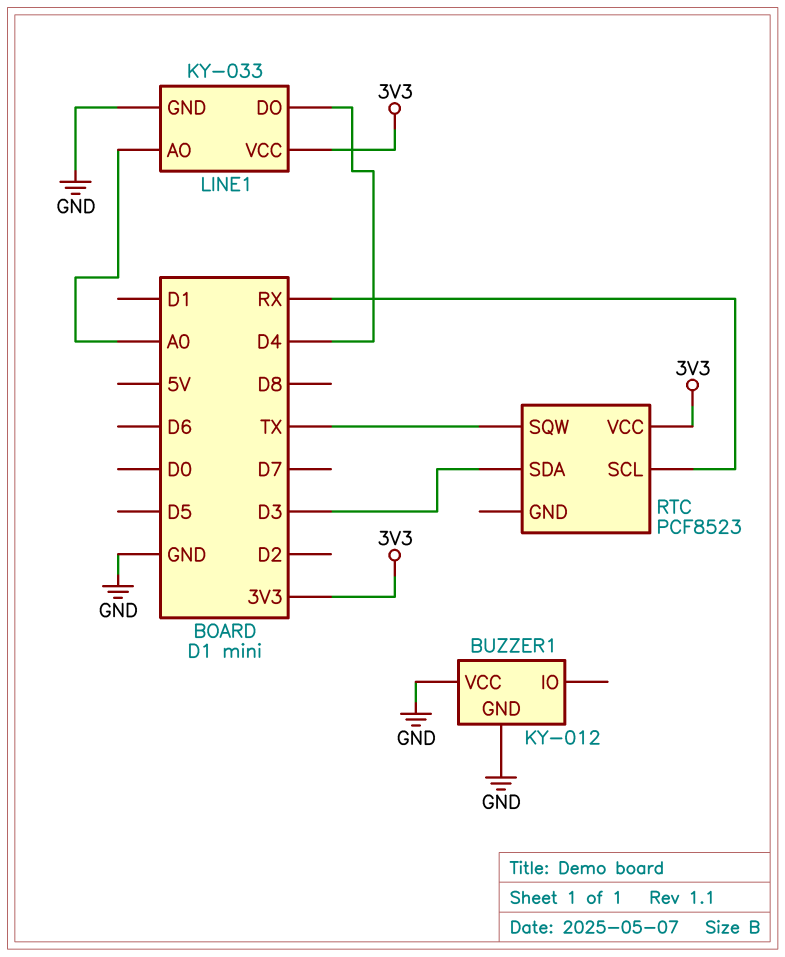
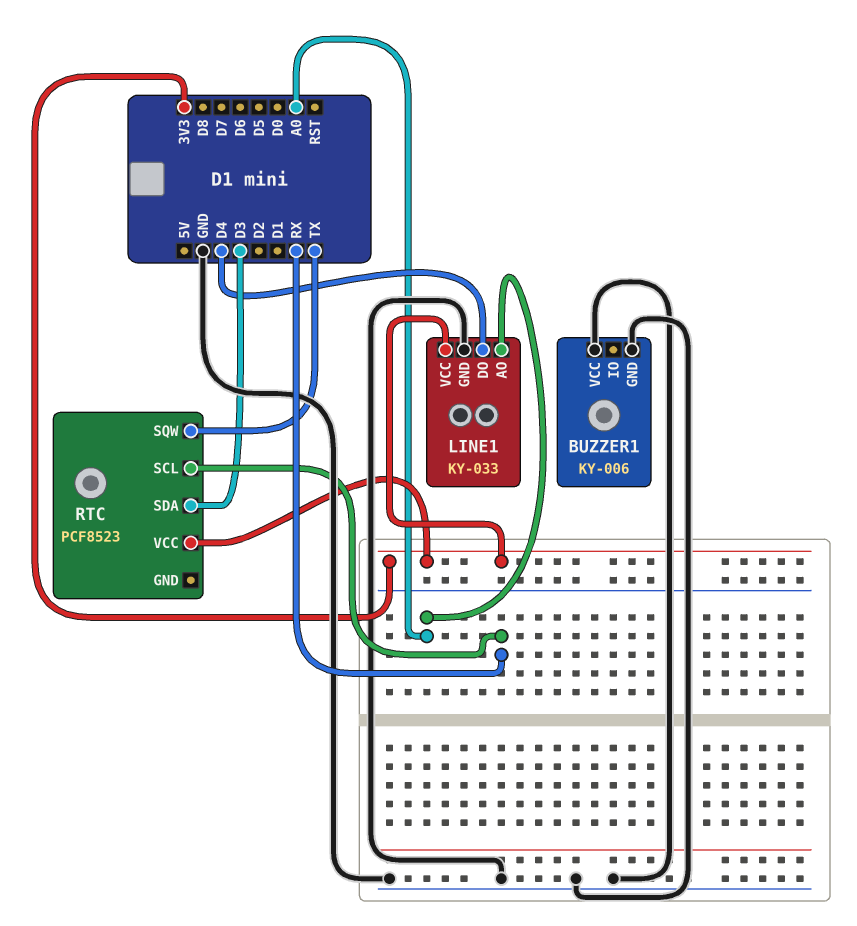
BUZZER1: KY-012 -> KY-006

